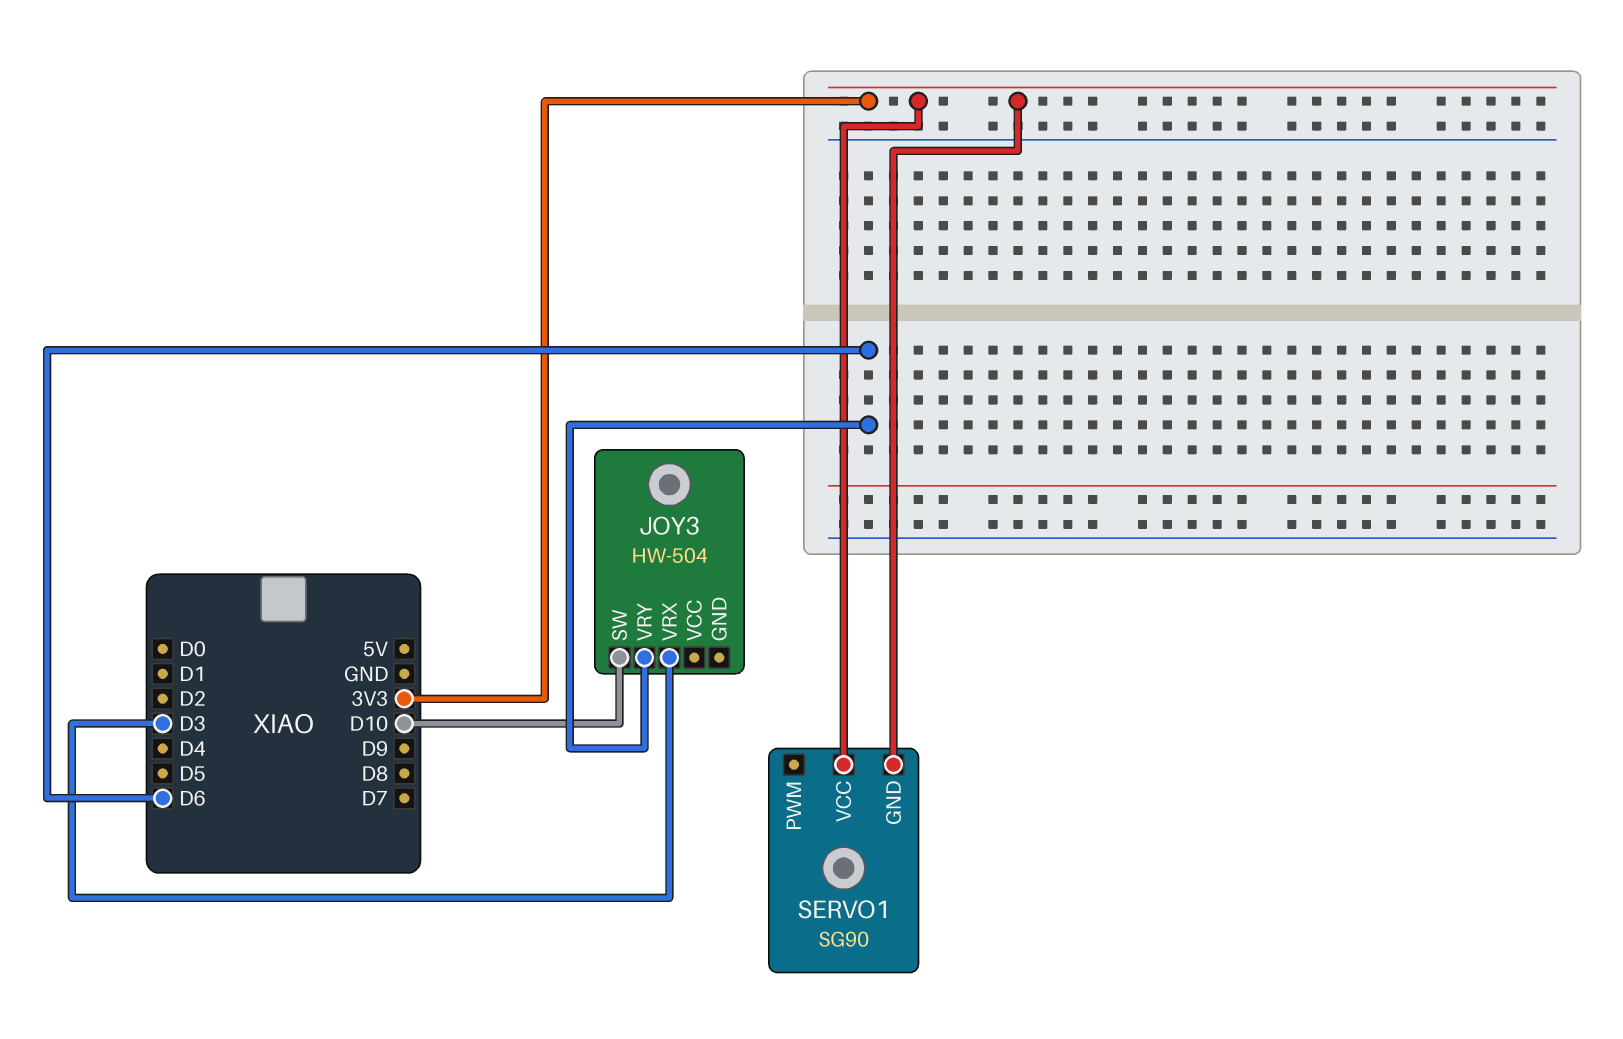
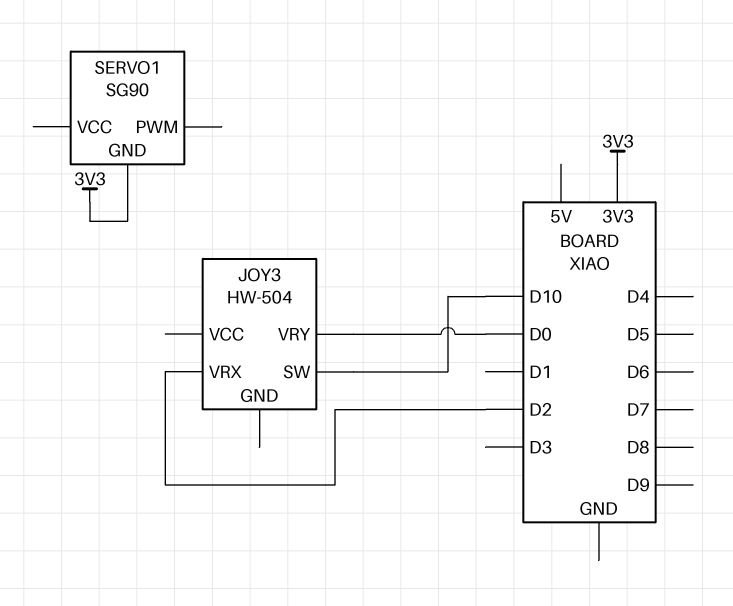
JOY3 pin VRX: D3 -> D2
JOY3 pin VRY: D6 -> D0
SERVO1 pin VCC: 3V3 -> none

